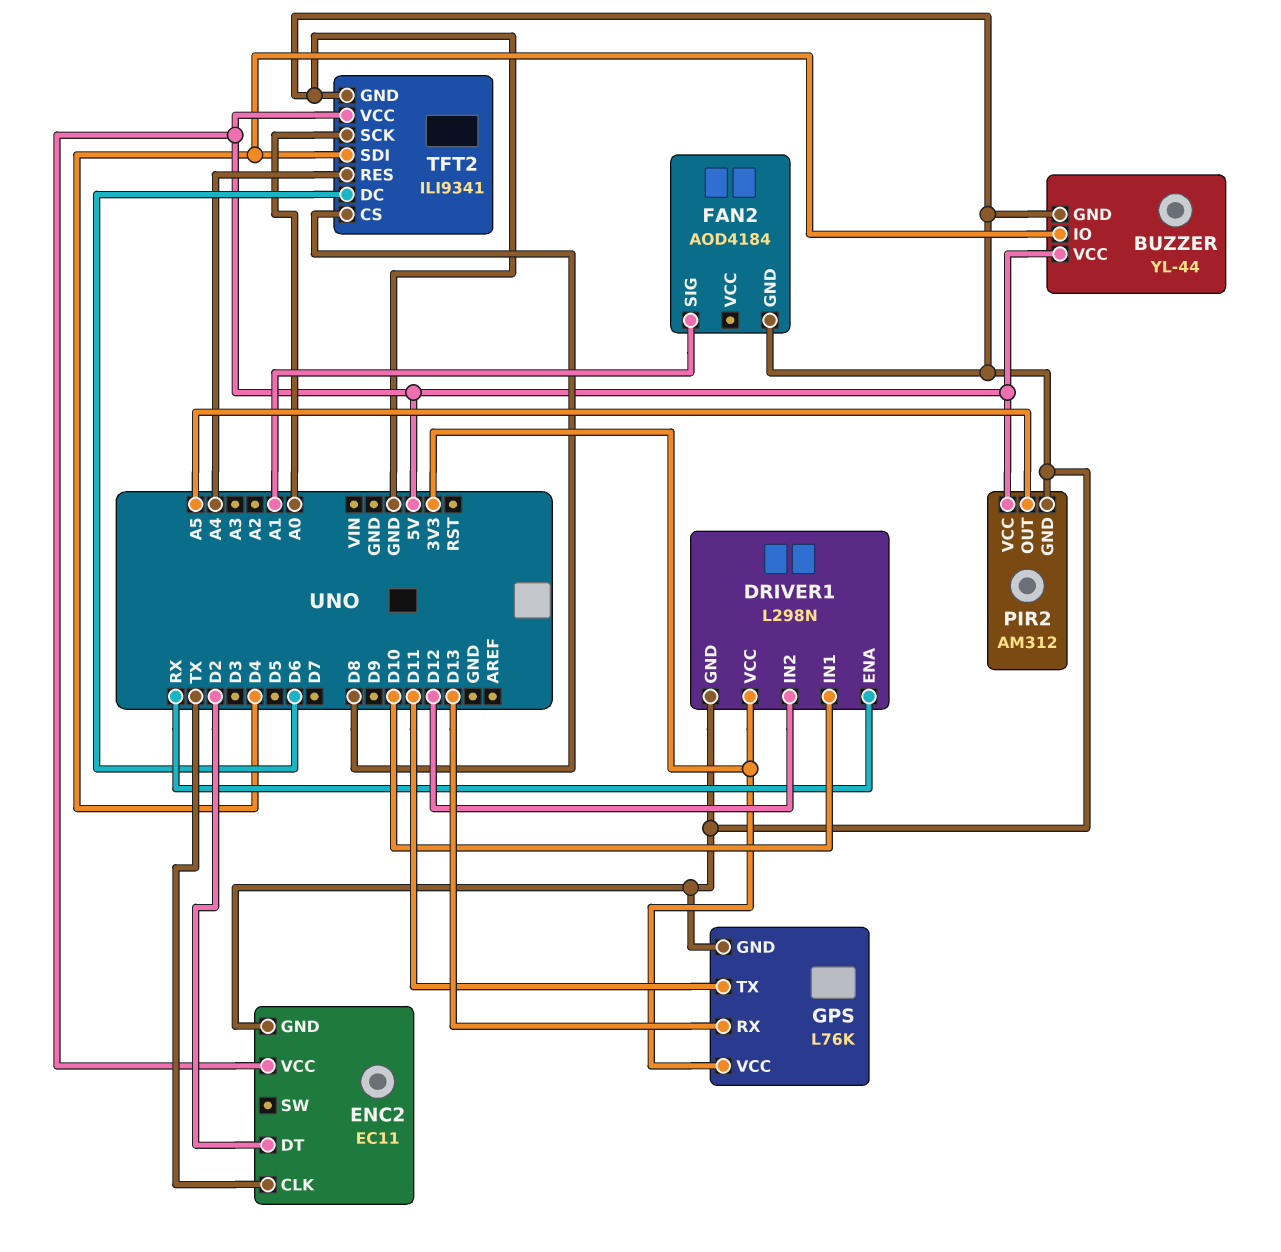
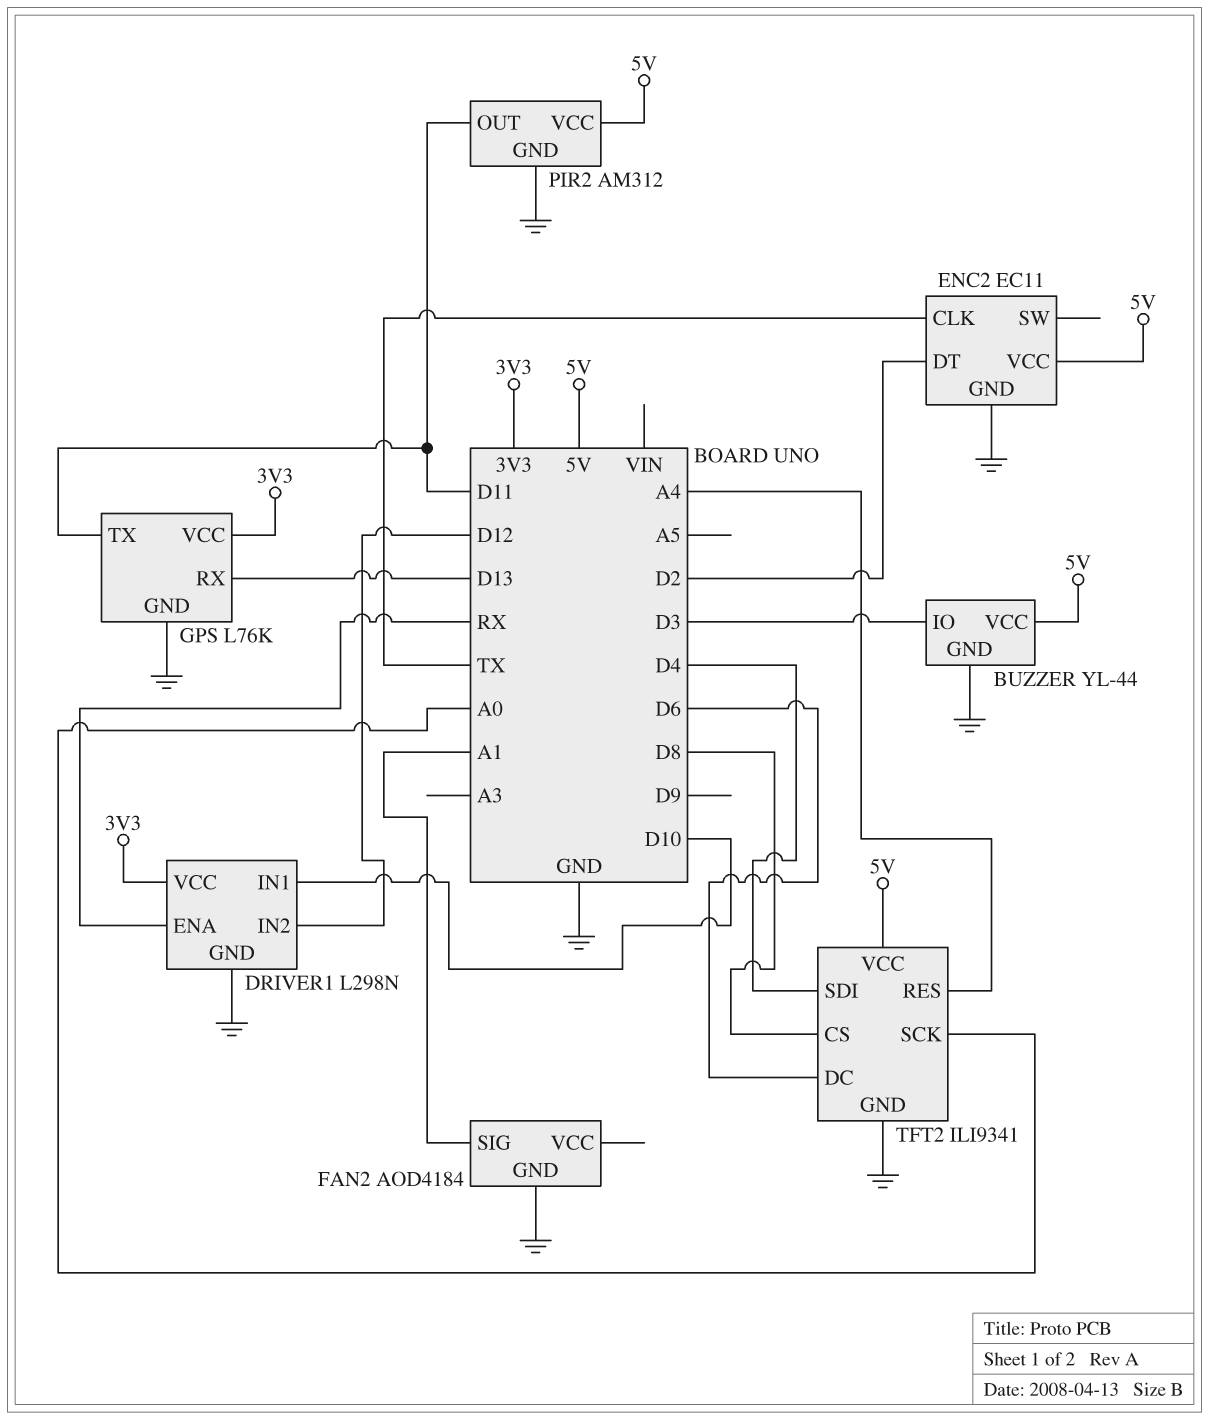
BUZZER pin IO: D4 -> D3
PIR2 pin OUT: A5 -> D11

